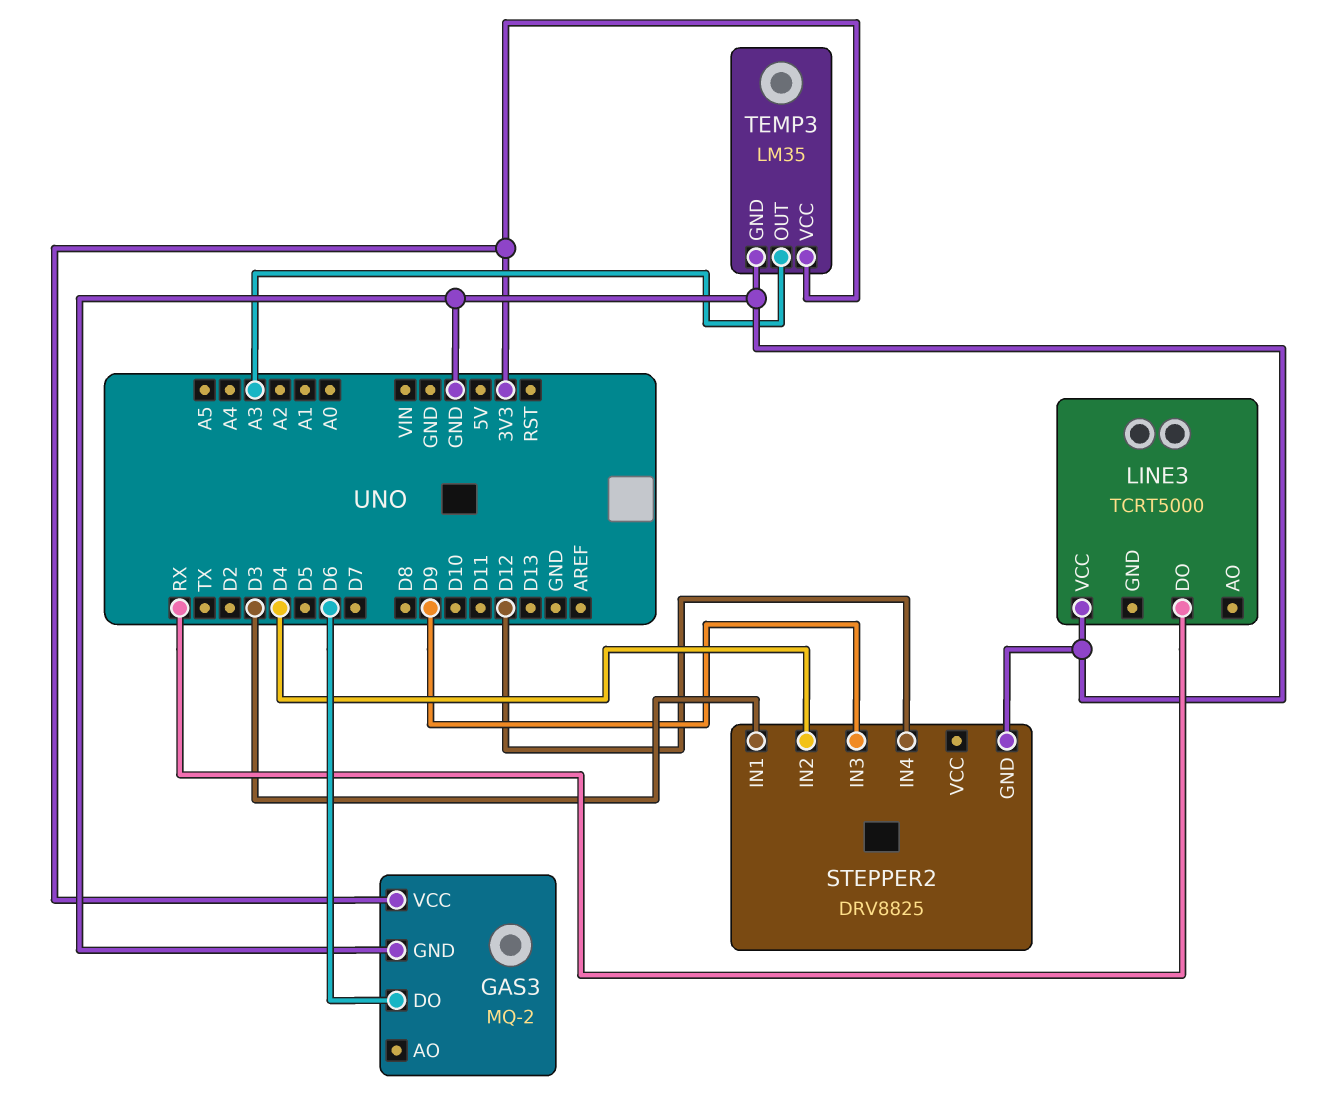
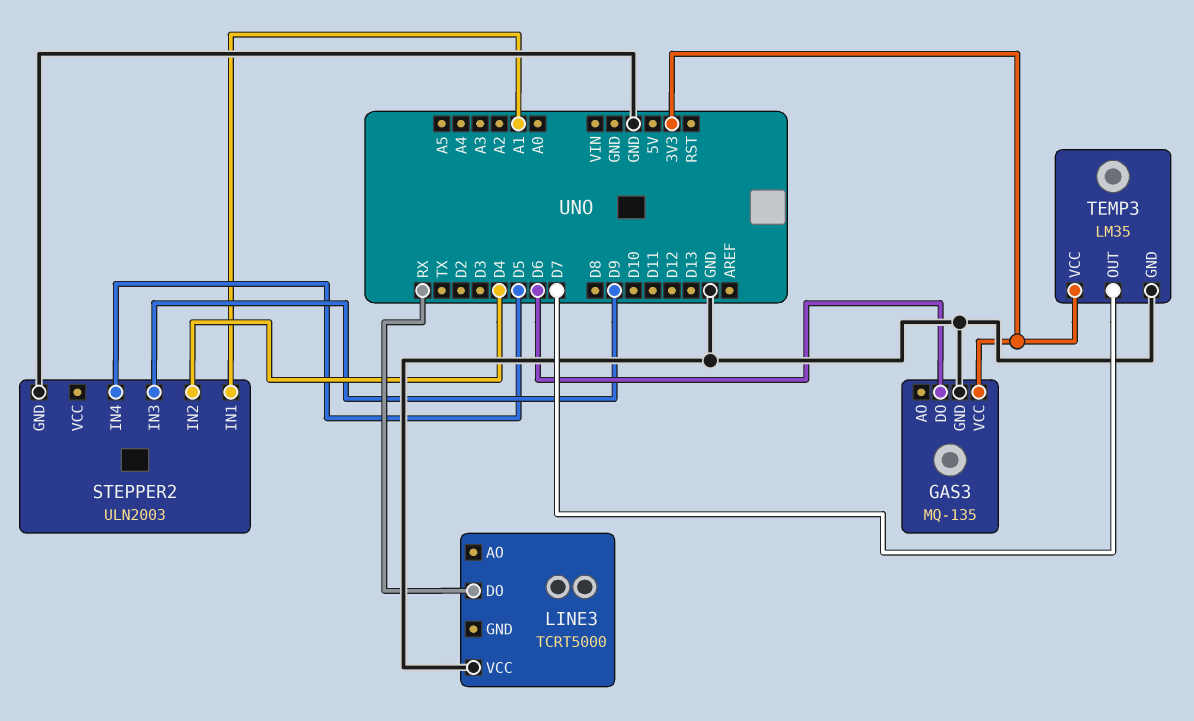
GAS3: MQ-2 -> MQ-135
STEPPER2: DRV8825 -> ULN2003
STEPPER2 pin IN1: D3 -> A1
STEPPER2 pin IN4: D12 -> D5
TEMP3 pin OUT: A3 -> D7

